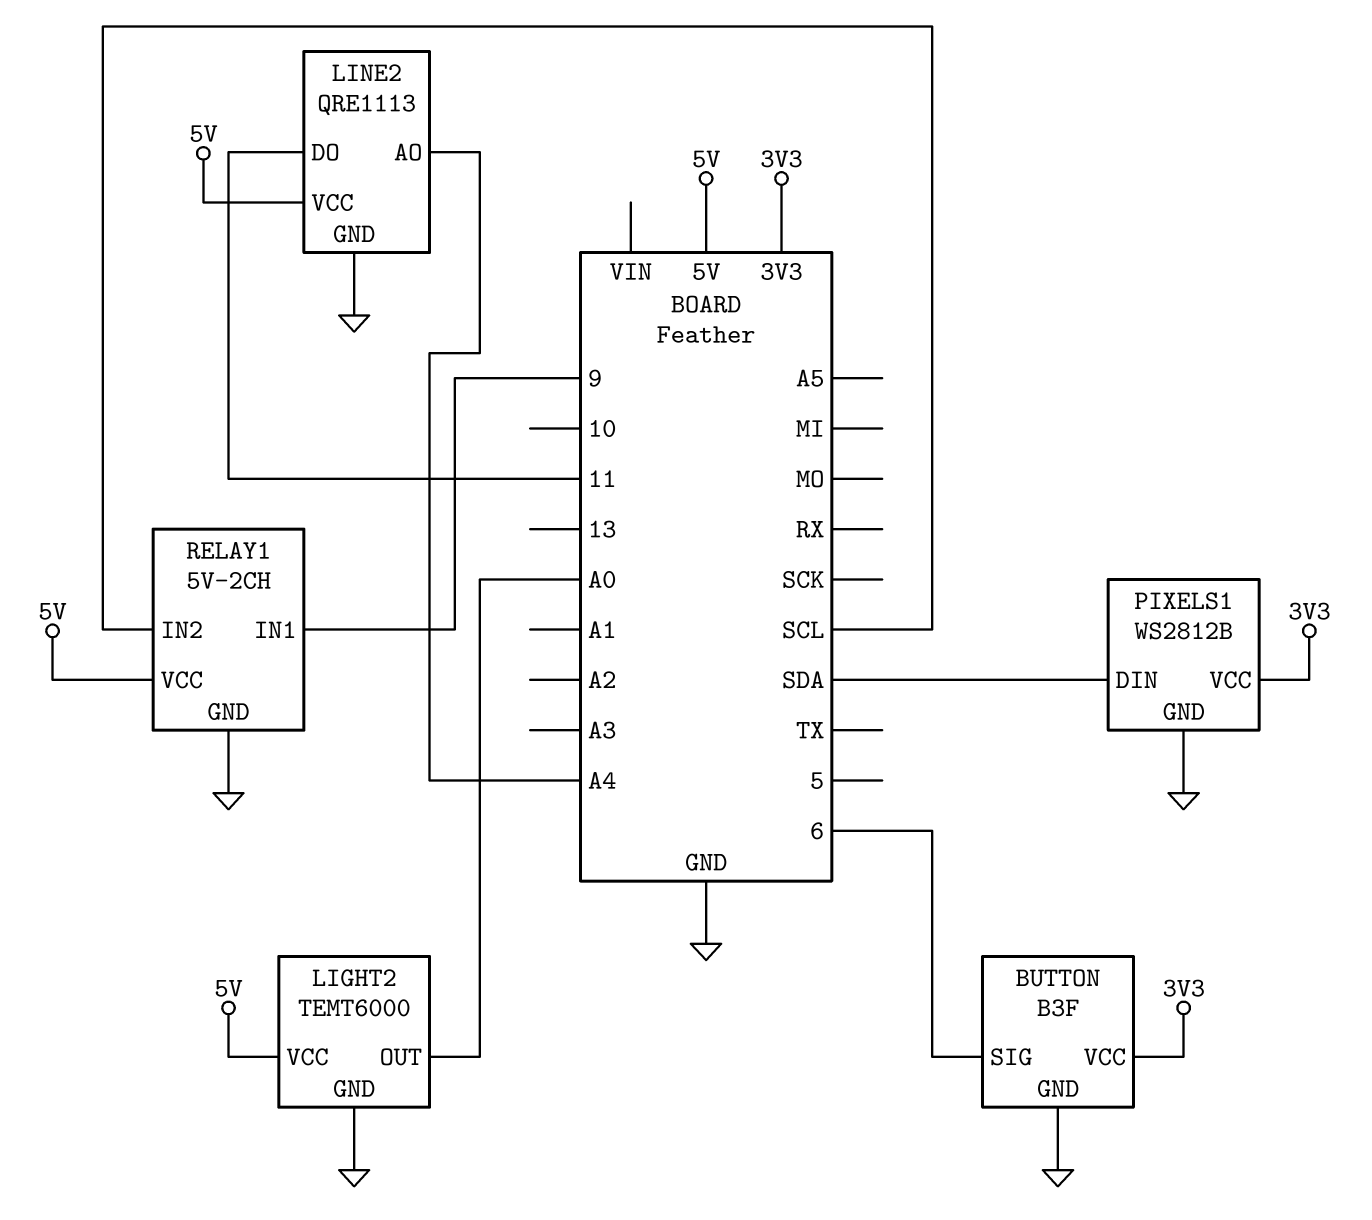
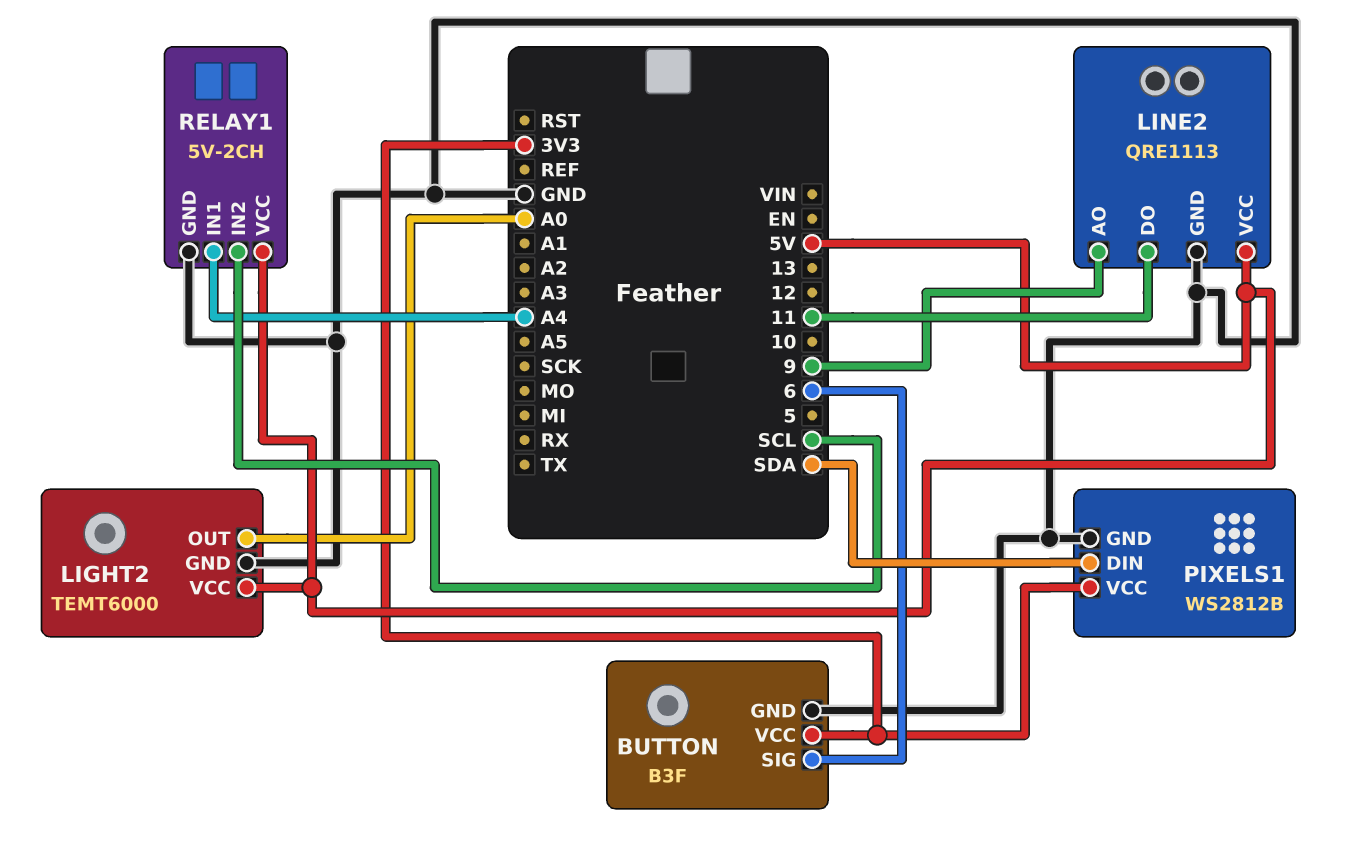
LINE2 pin AO: A4 -> 9
RELAY1 pin IN1: 9 -> A4

